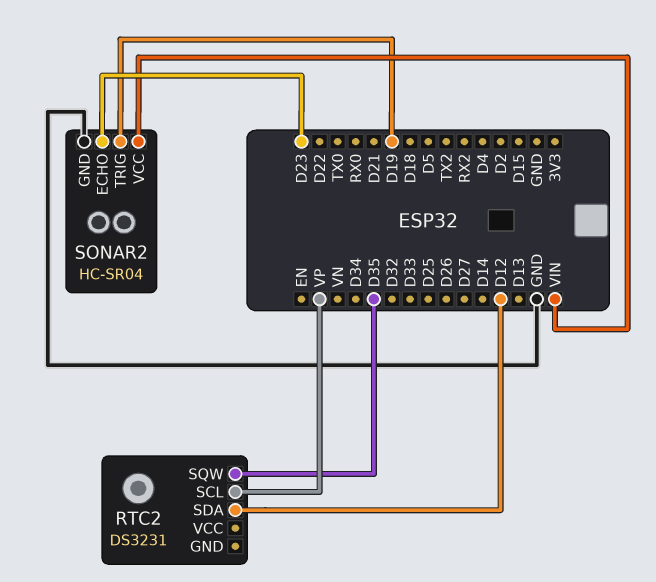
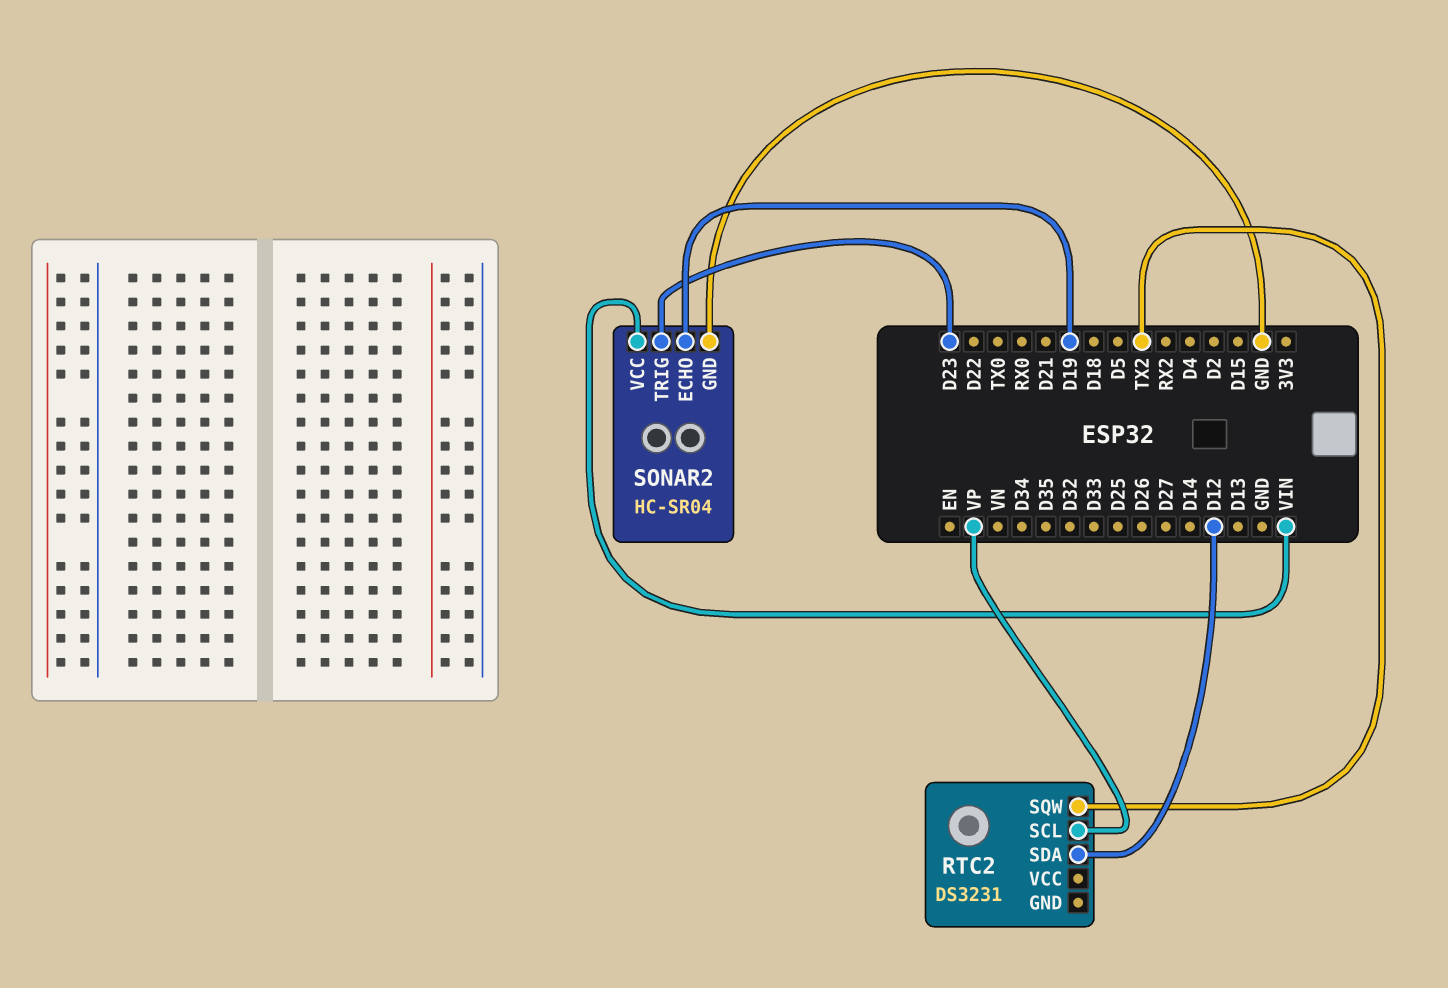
RTC2 pin SQW: D35 -> TX2
SONAR2 pin ECHO: D23 -> D19
SONAR2 pin TRIG: D19 -> D23

